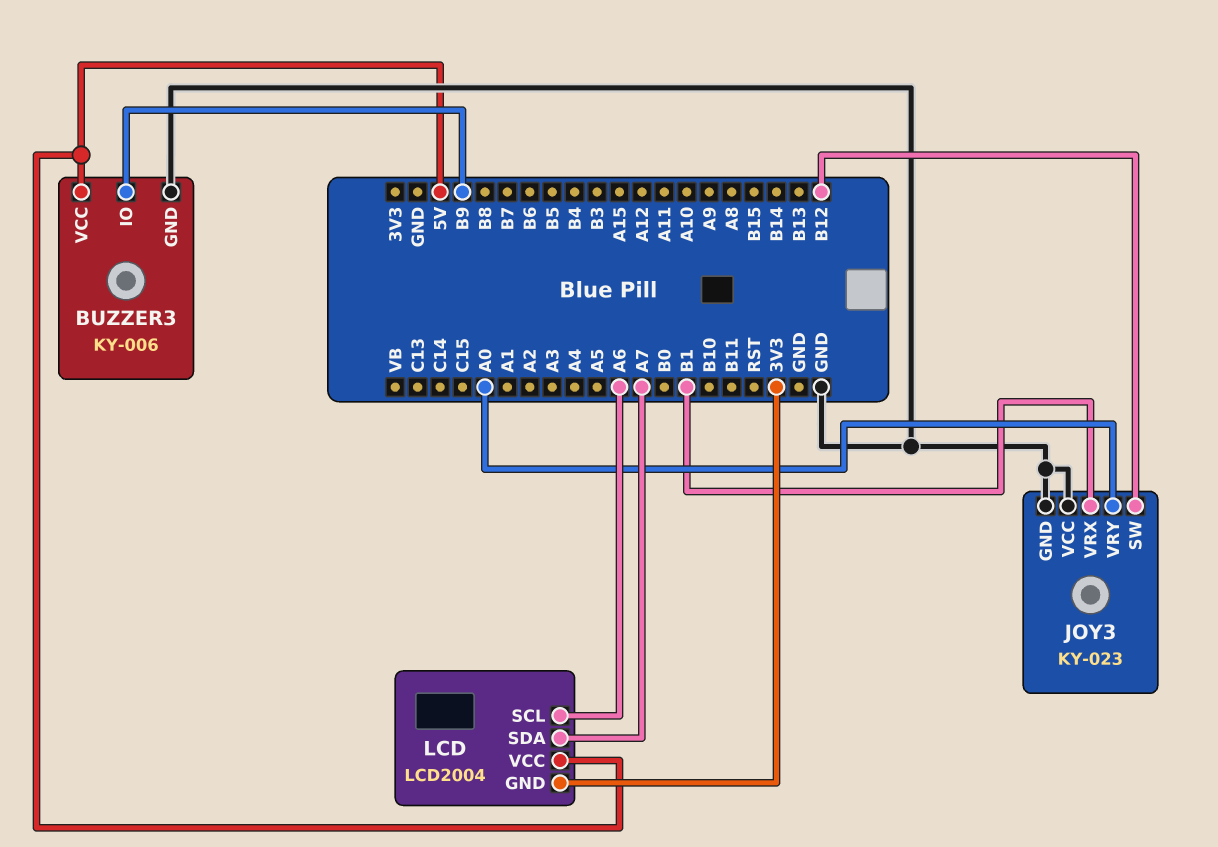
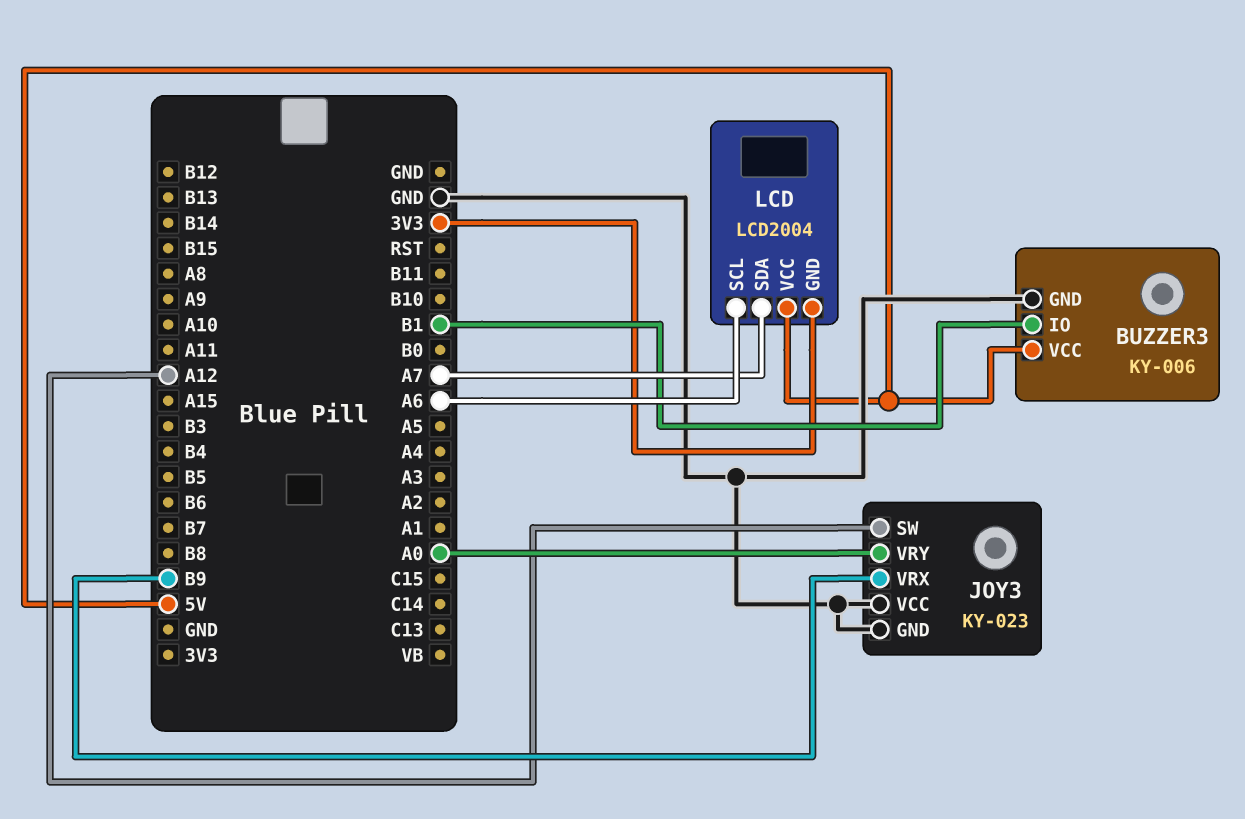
BUZZER3 pin IO: B9 -> B1
JOY3 pin SW: B12 -> A12
JOY3 pin VRX: B1 -> B9

